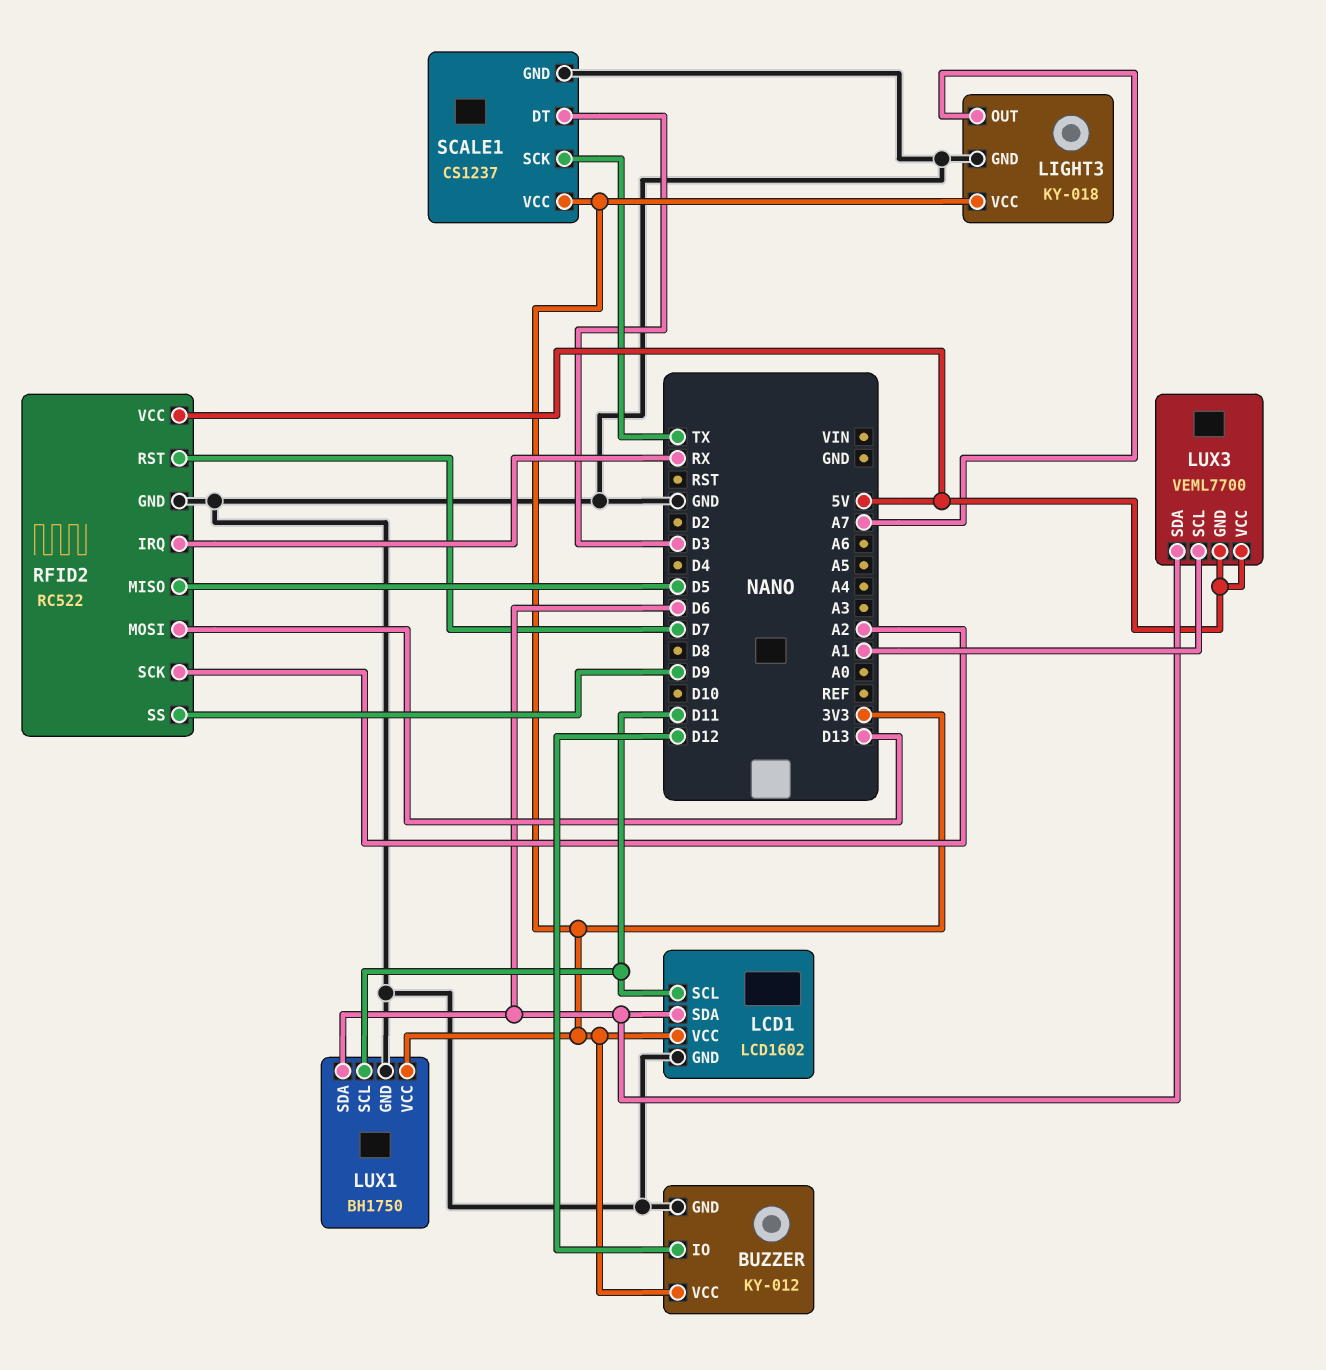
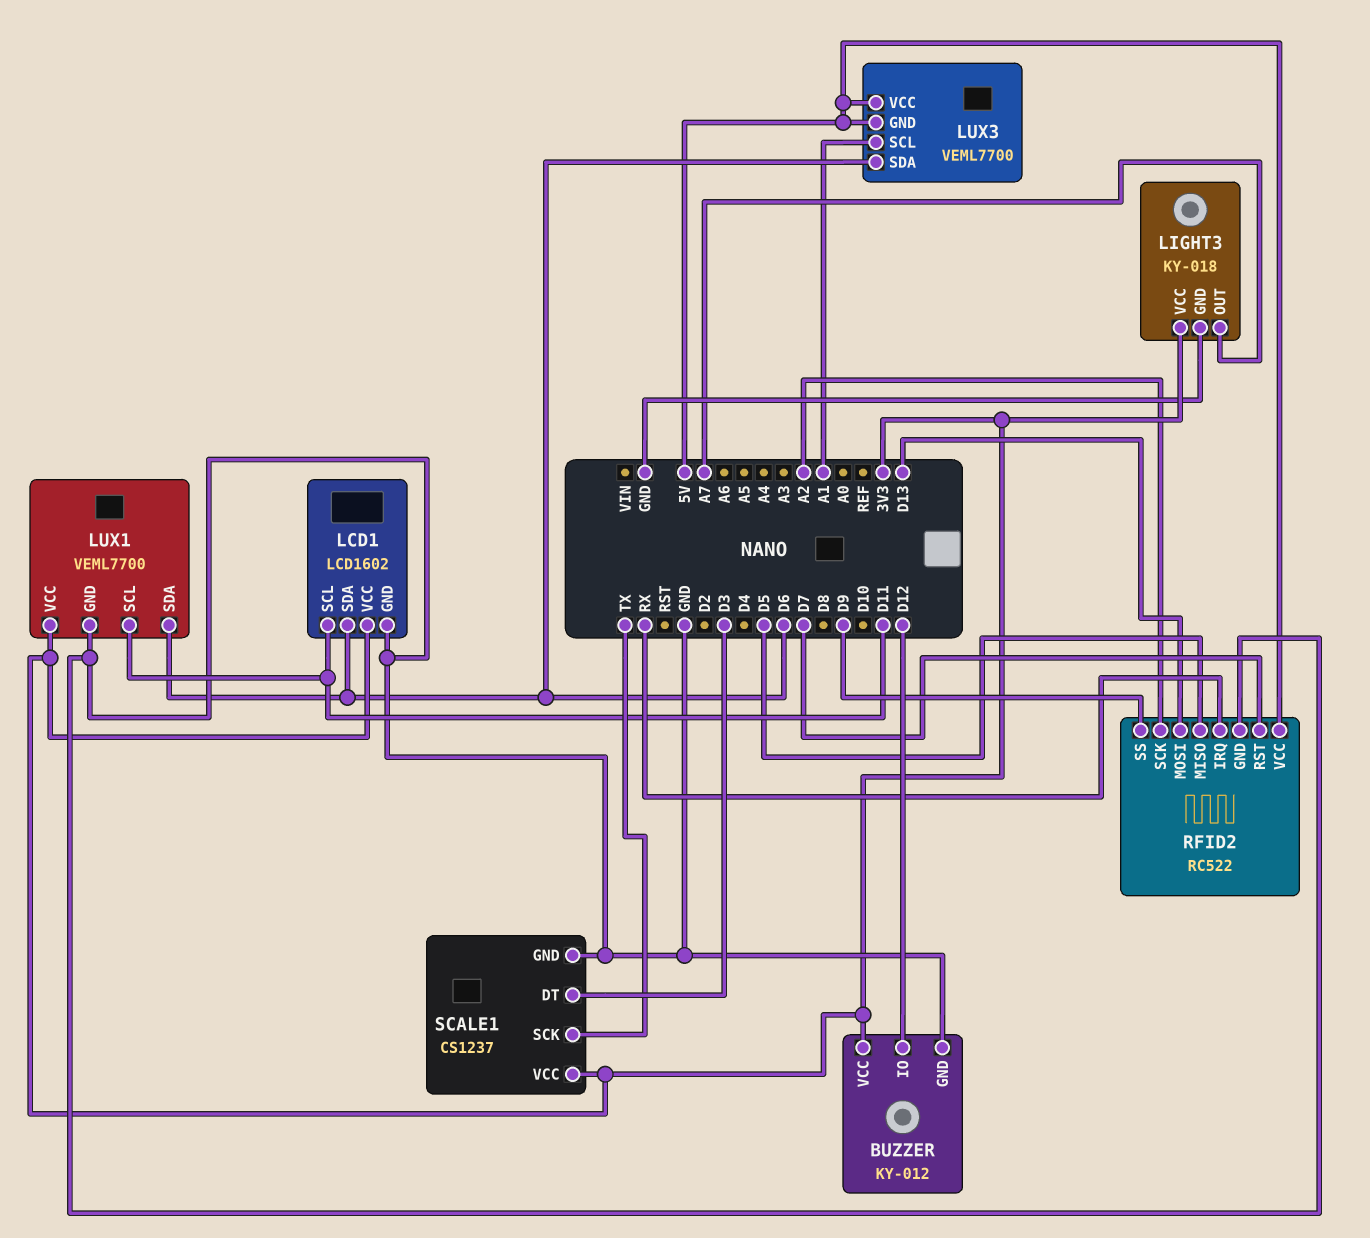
LUX1: BH1750 -> VEML7700

